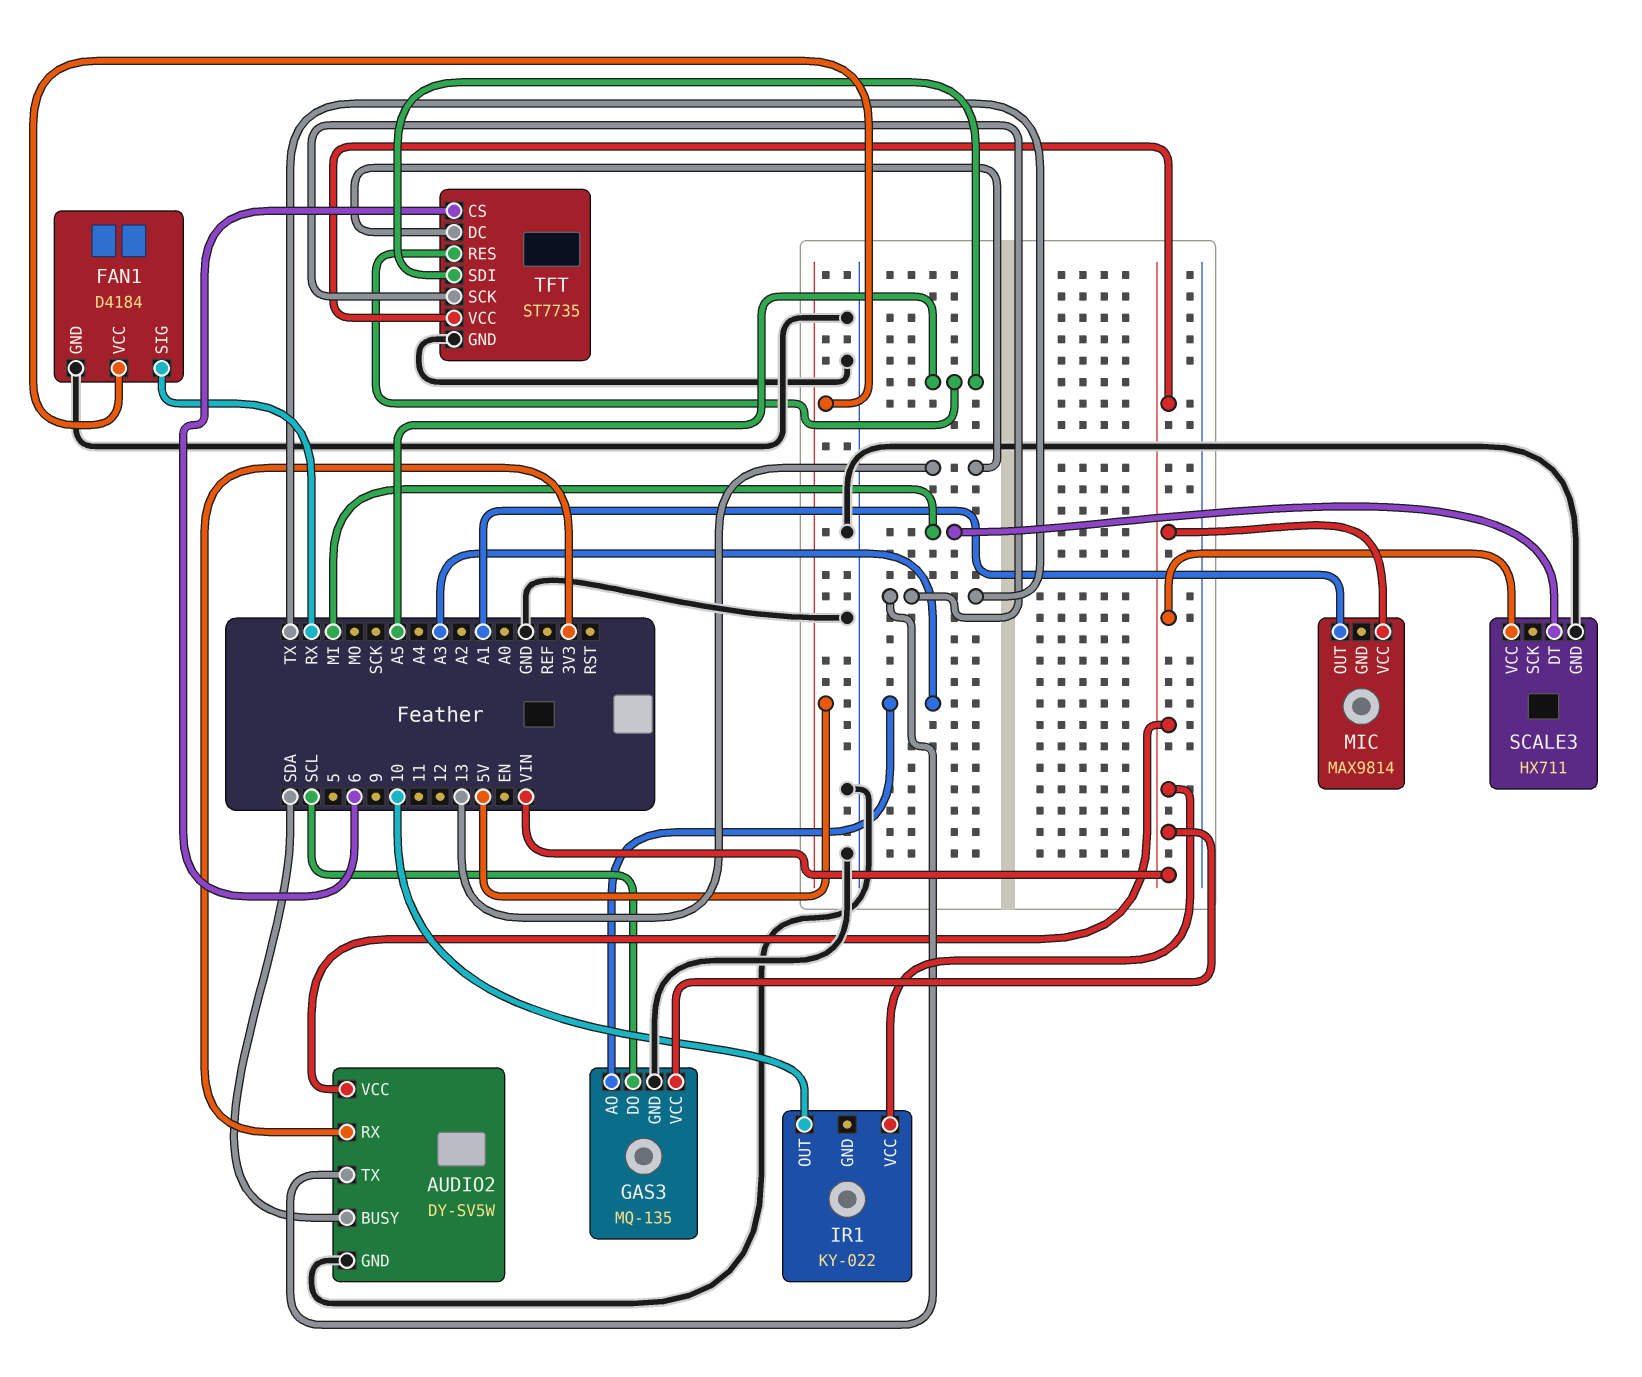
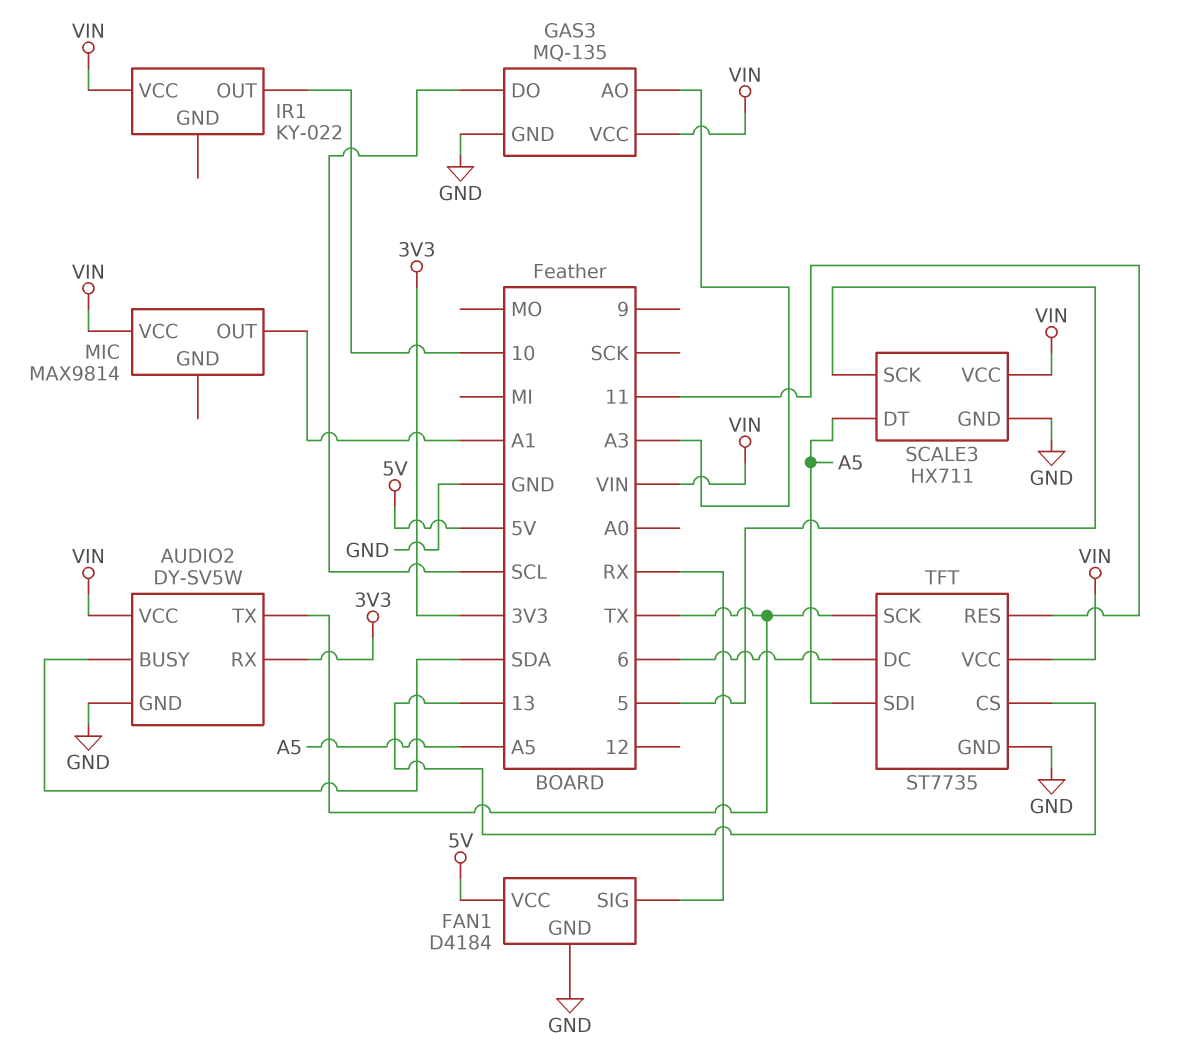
SCALE3 pin DT: MI -> A5
SCALE3 pin SCK: none -> 5
TFT pin CS: 6 -> 13
TFT pin DC: 13 -> 6
TFT pin RES: A5 -> 11

